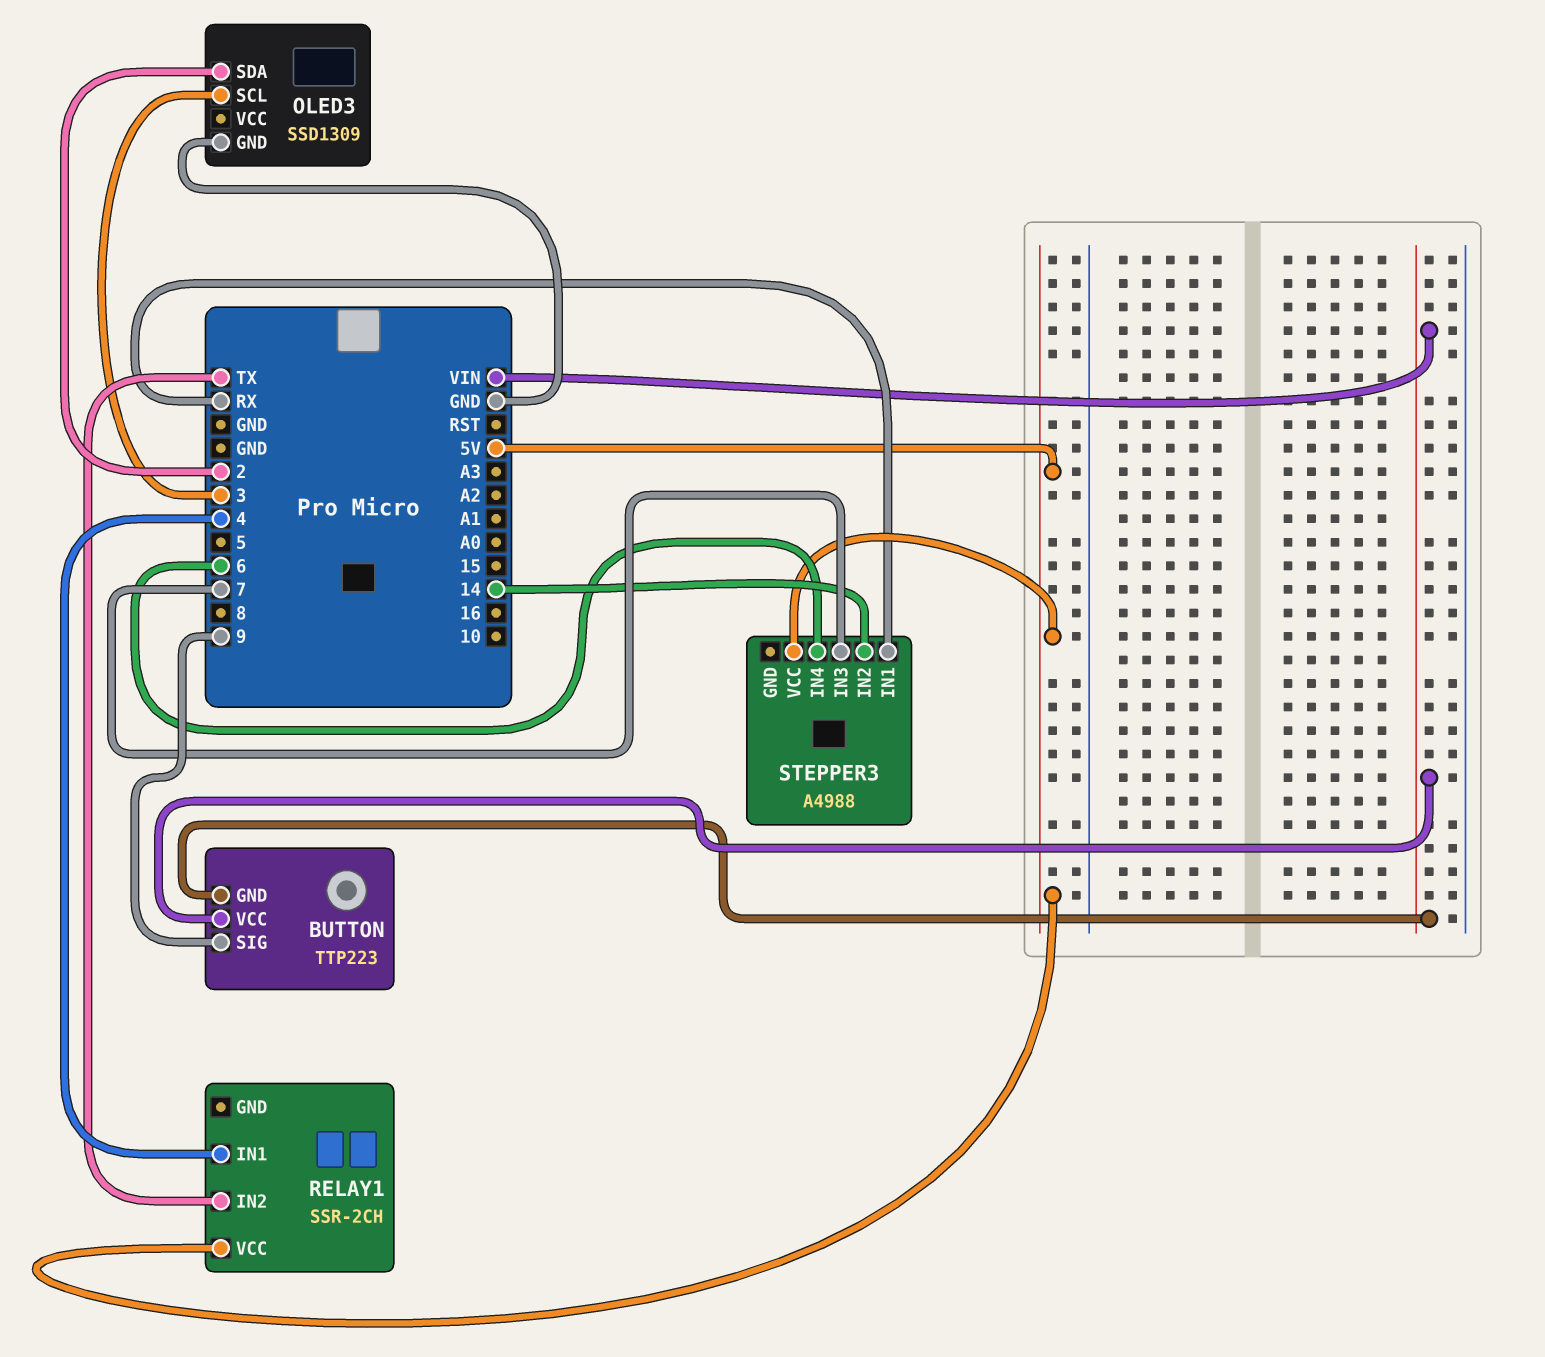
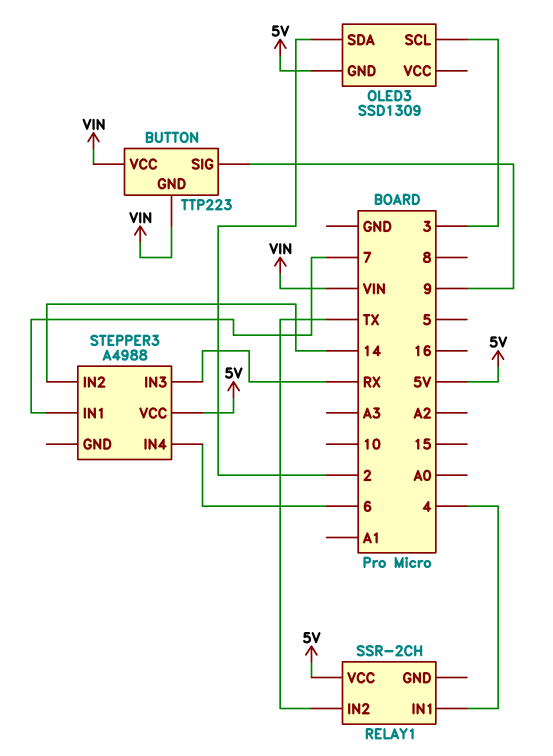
OLED3 pin GND: GND -> 5V
STEPPER3 pin IN1: RX -> 7
STEPPER3 pin IN3: 7 -> RX

